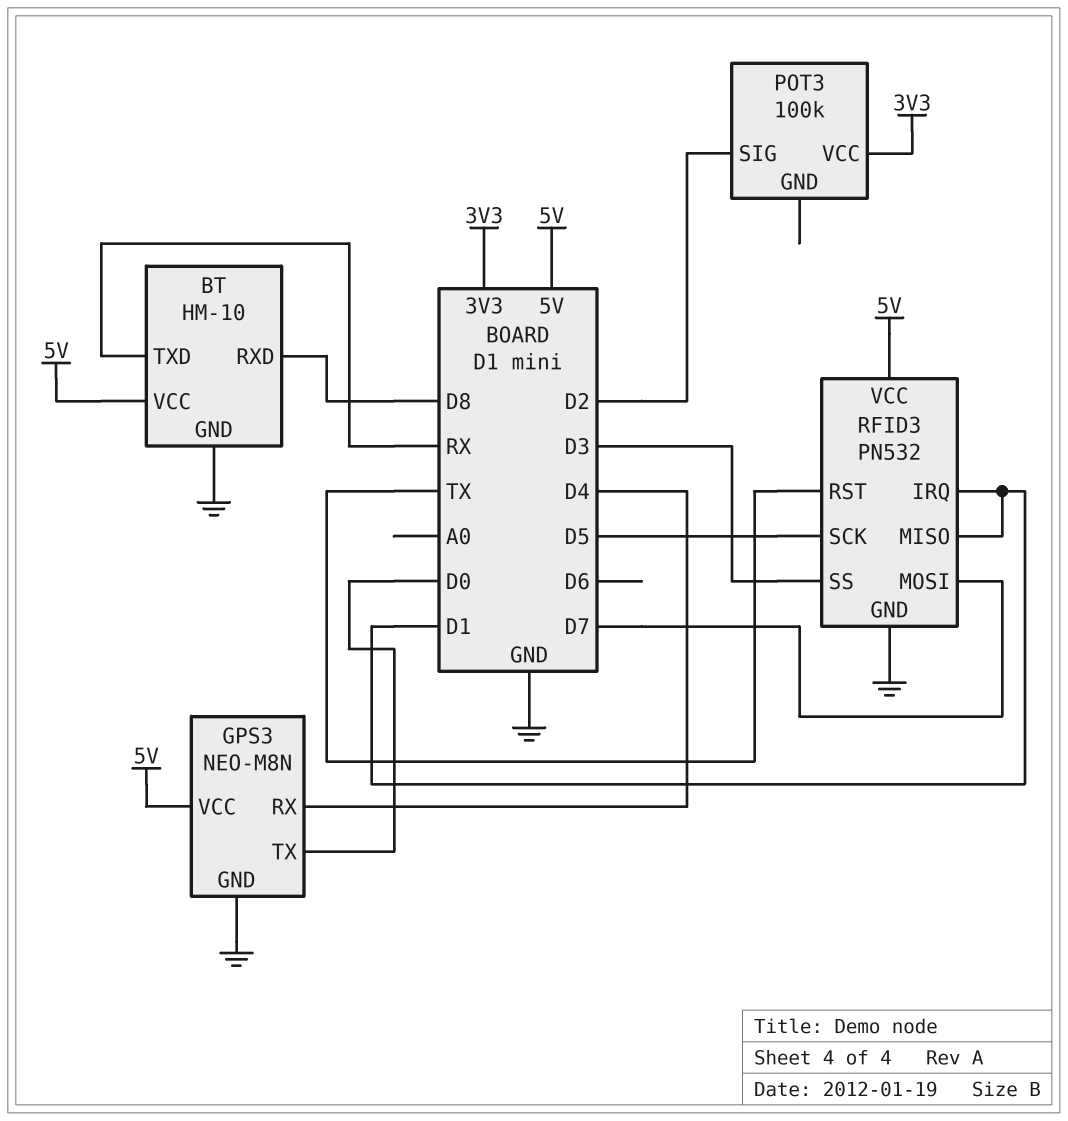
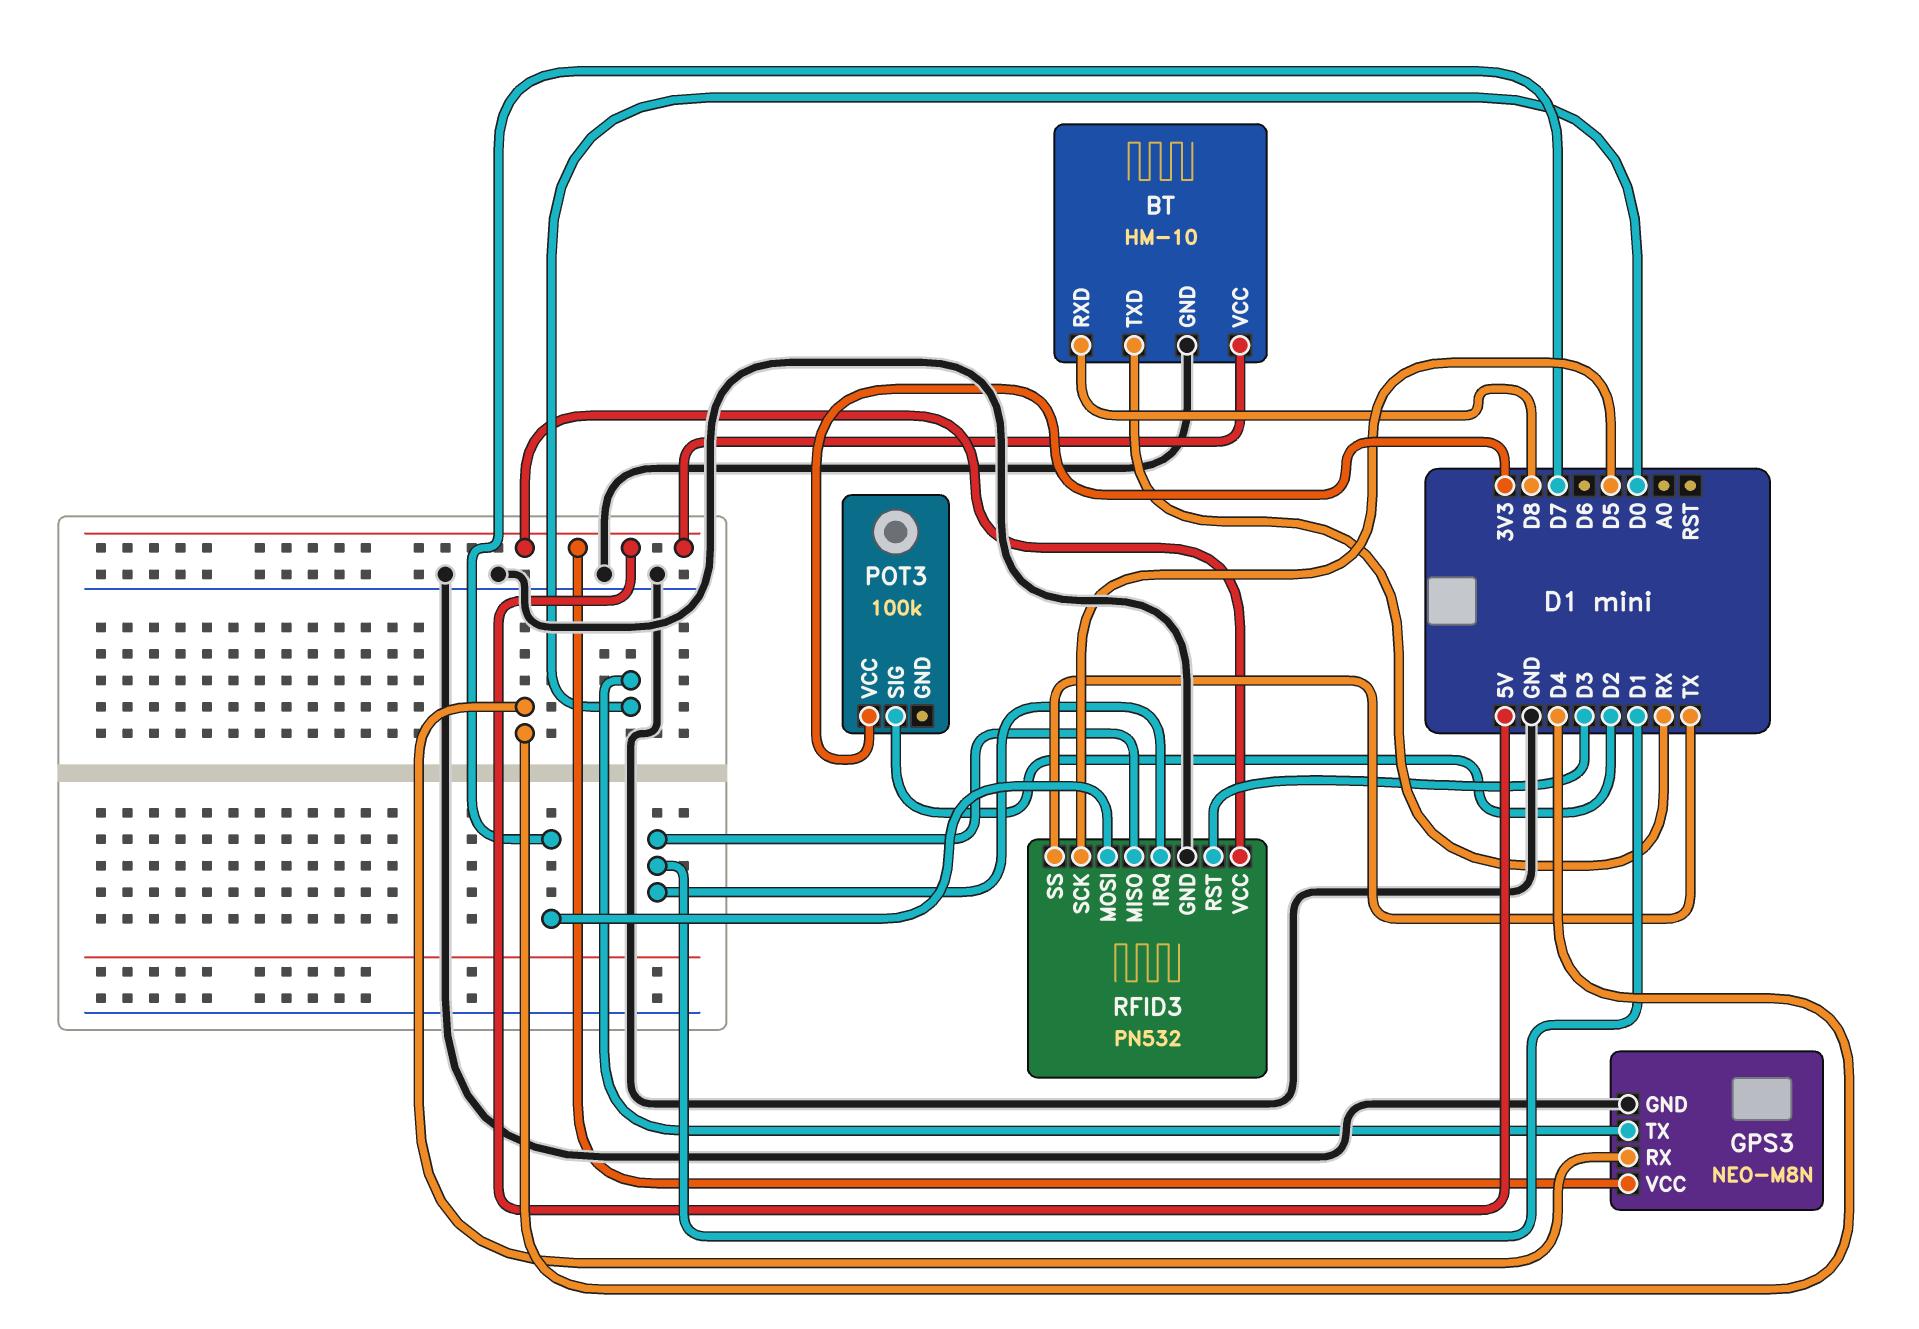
RFID3 pin RST: TX -> D3
RFID3 pin SS: D3 -> TX

